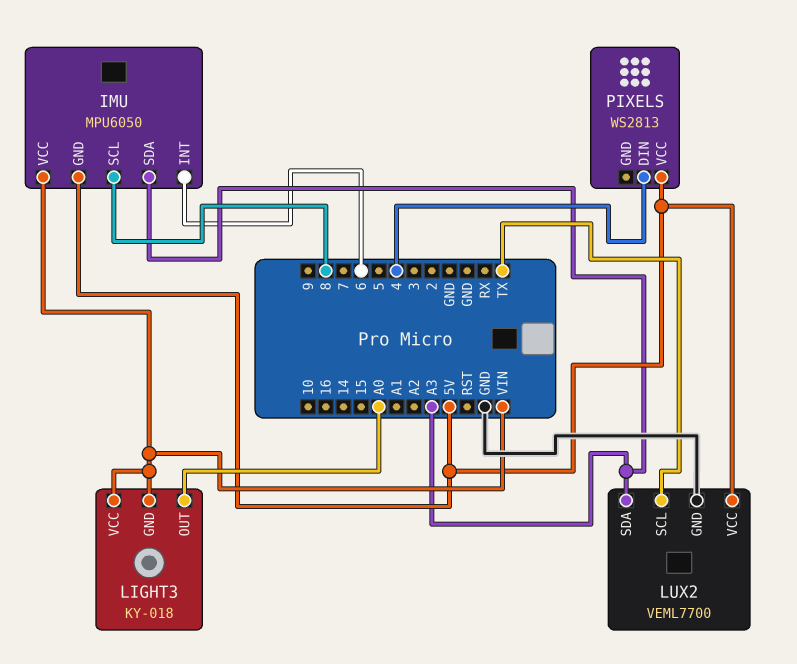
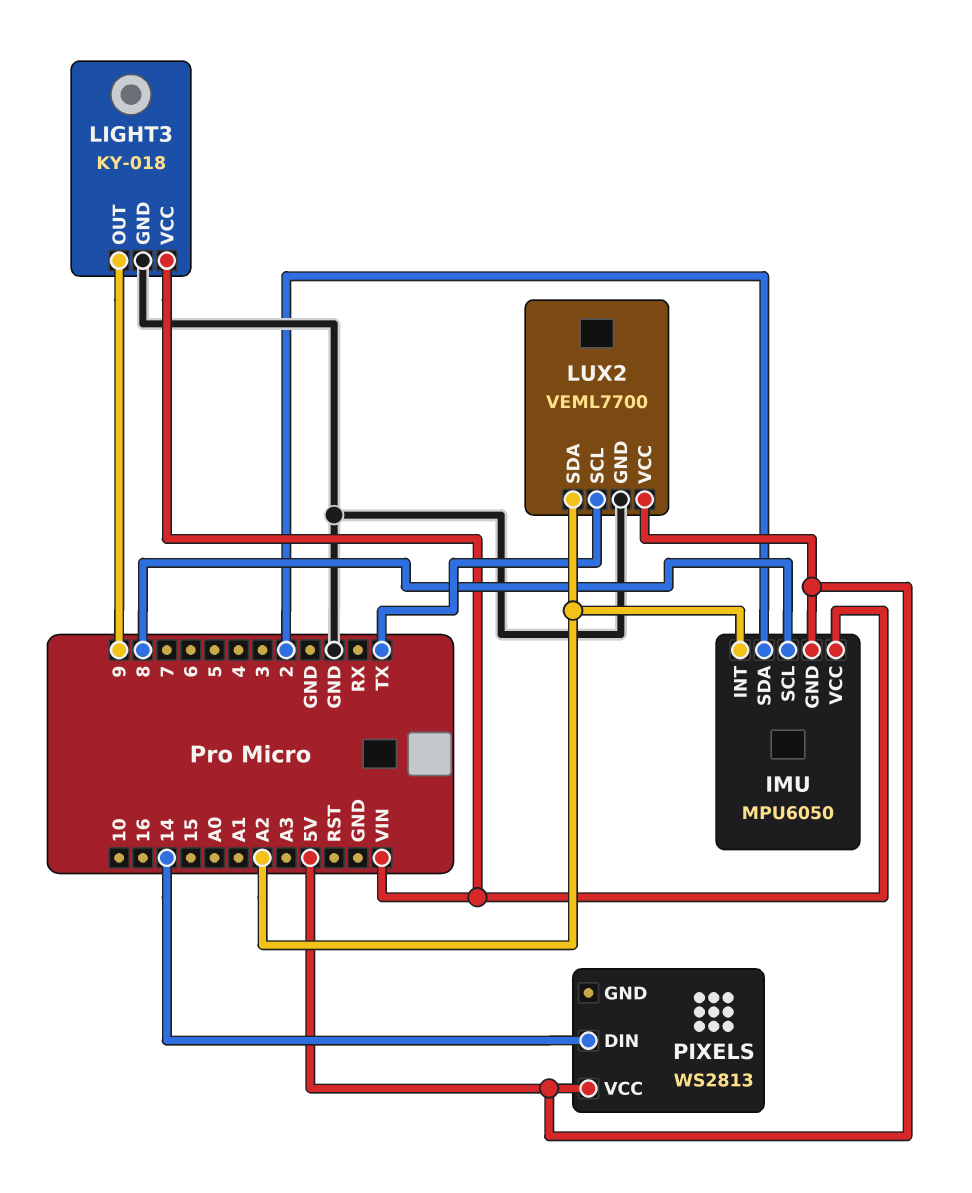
IMU pin INT: 6 -> A2
IMU pin SDA: A3 -> 2
LIGHT3 pin GND: VIN -> GND
LIGHT3 pin OUT: A0 -> 9
LUX2 pin SDA: A3 -> A2
PIXELS pin DIN: 4 -> 14

